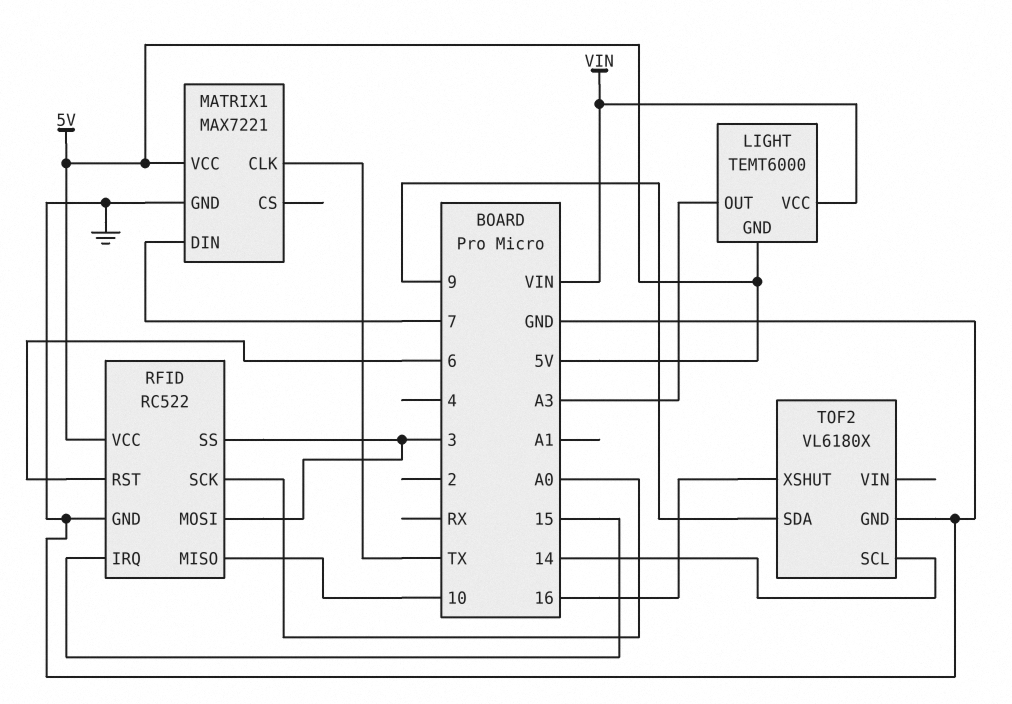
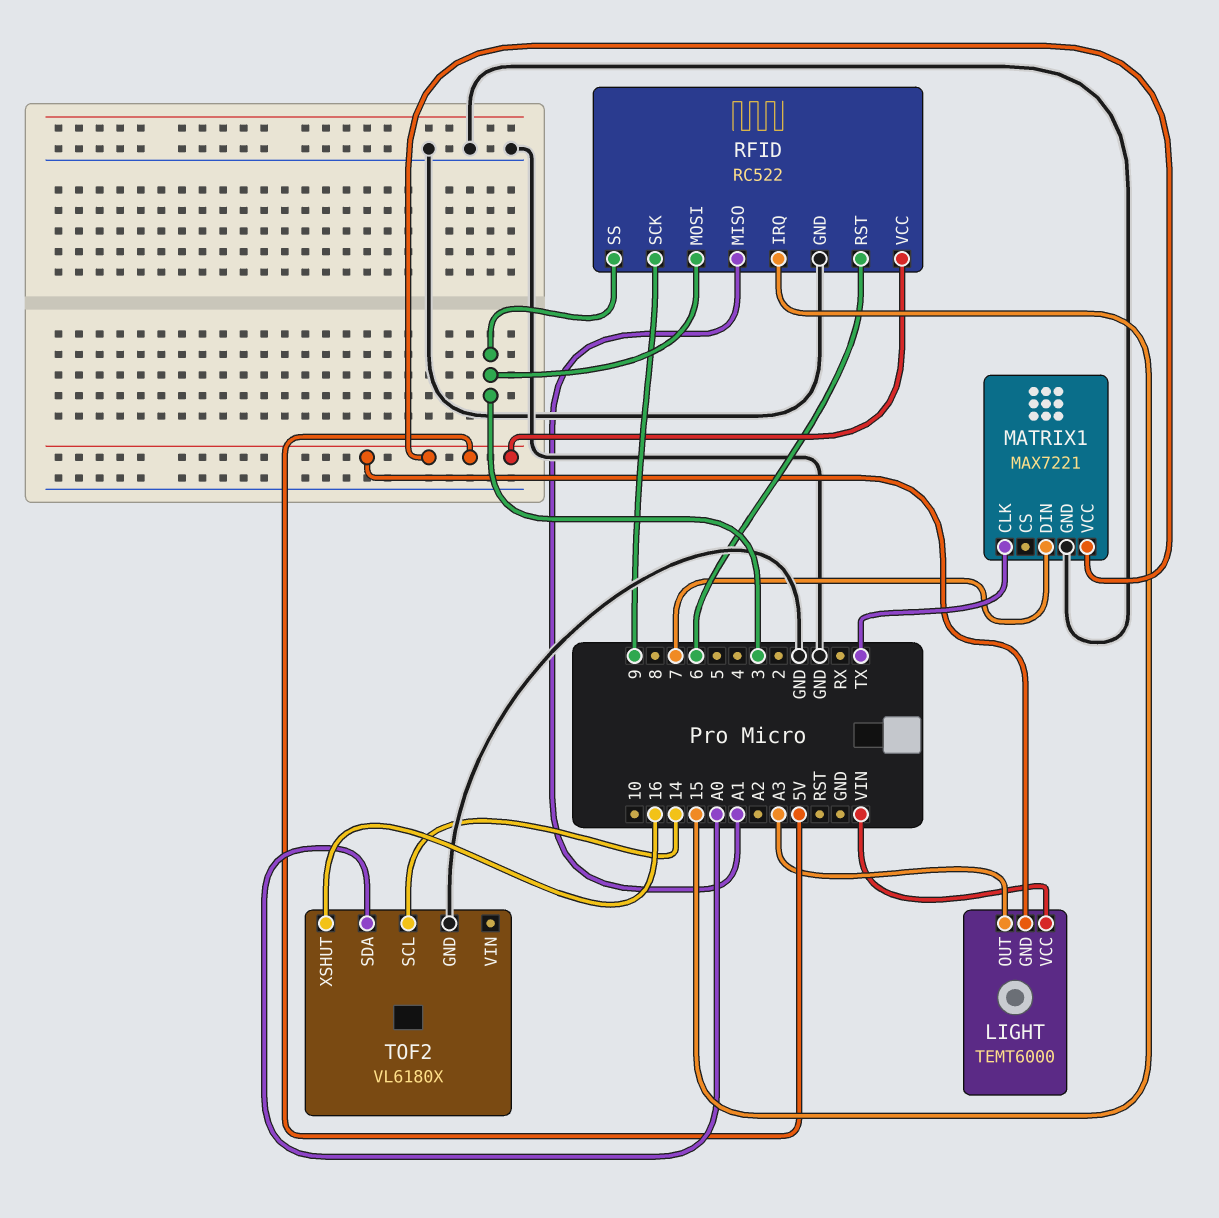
RFID pin MISO: 10 -> A1
RFID pin SCK: A0 -> 9
TOF2 pin SDA: 9 -> A0

